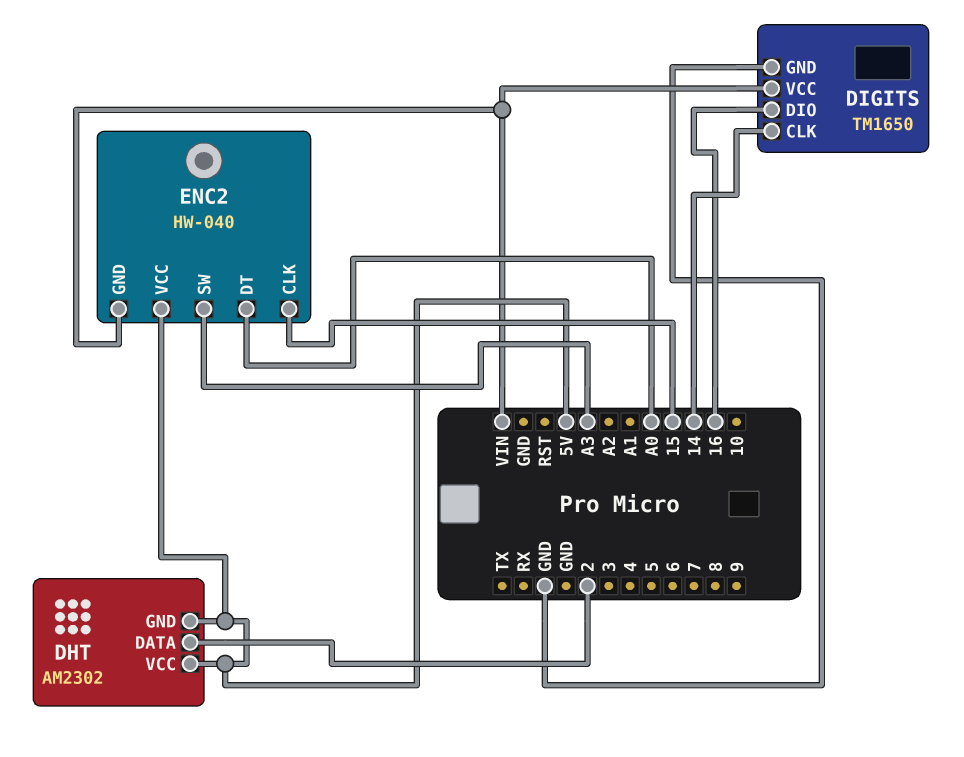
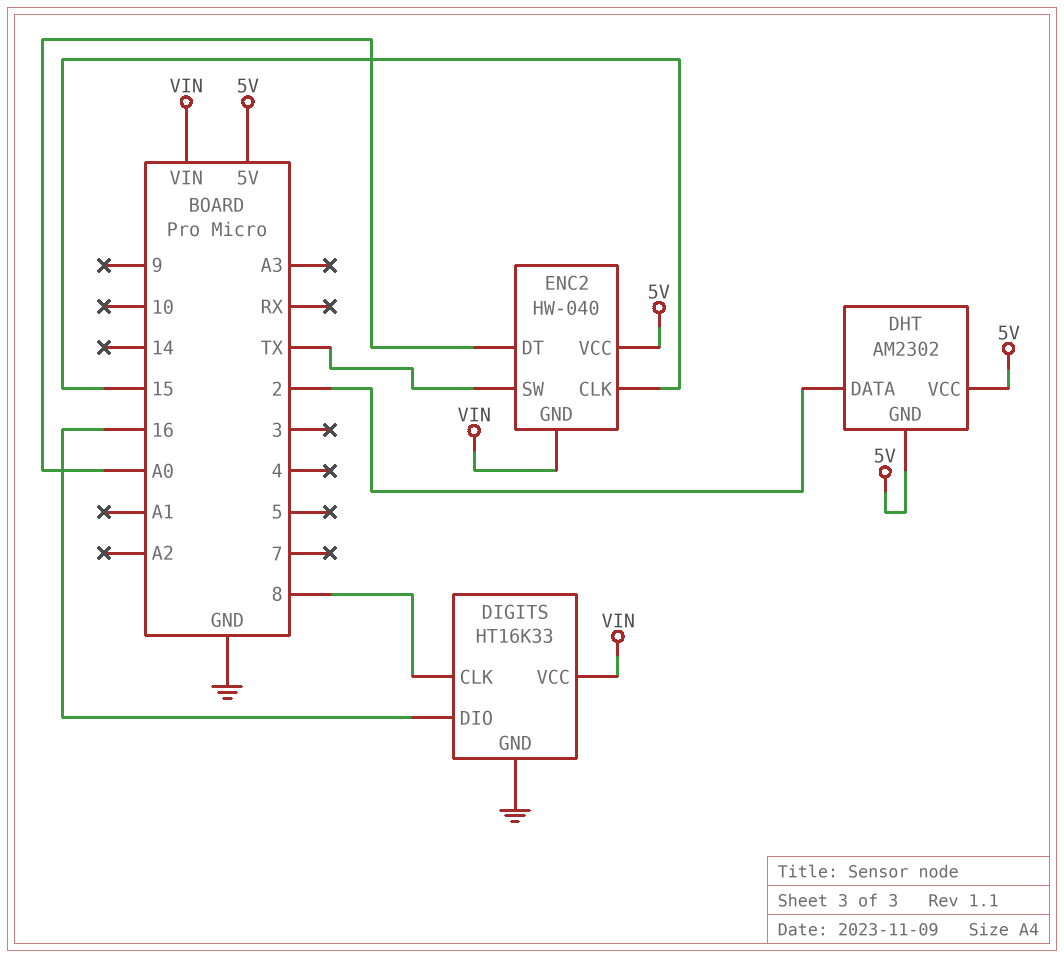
DIGITS: TM1650 -> HT16K33
DIGITS pin CLK: 14 -> 8
ENC2 pin SW: A3 -> TX

